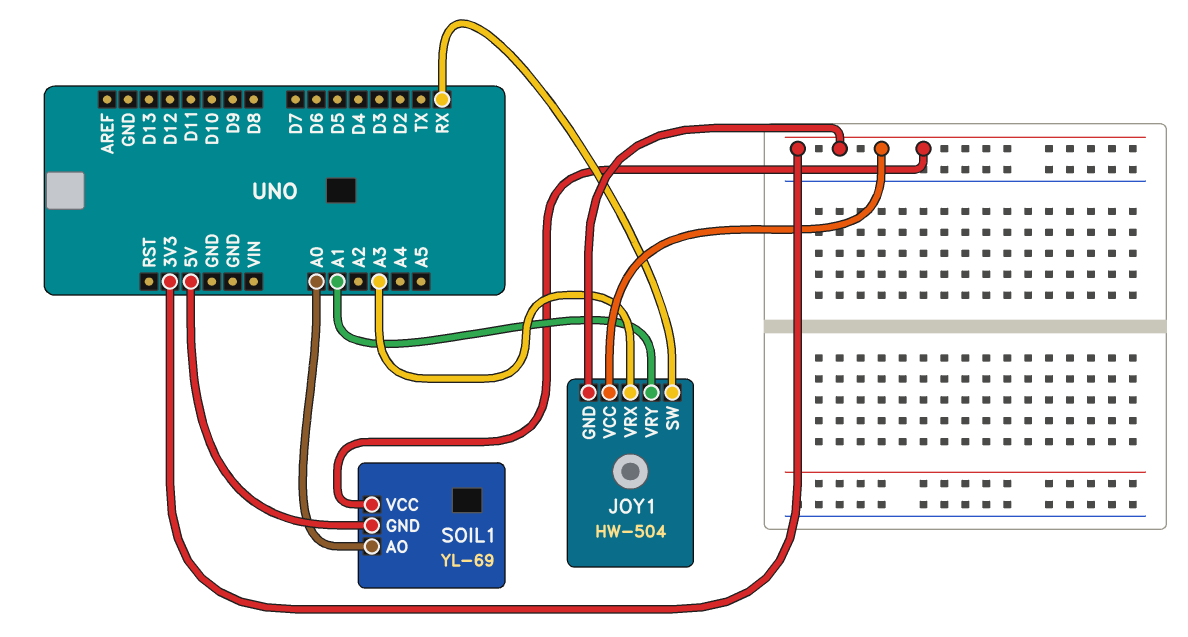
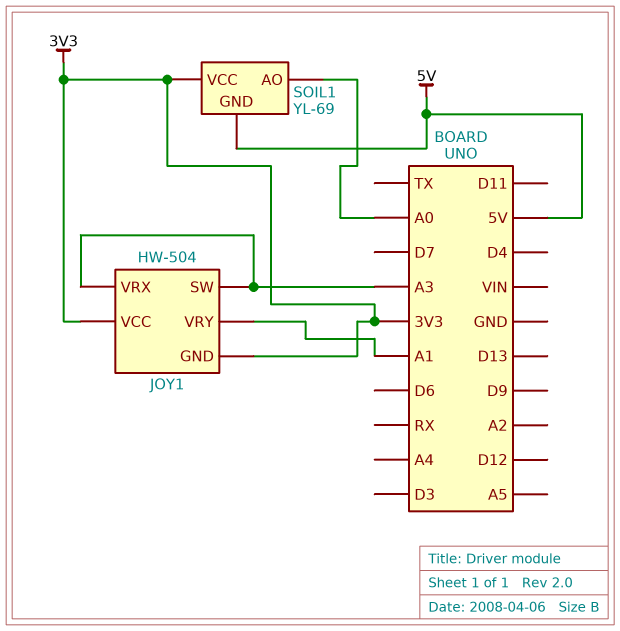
JOY1 pin SW: RX -> A3

